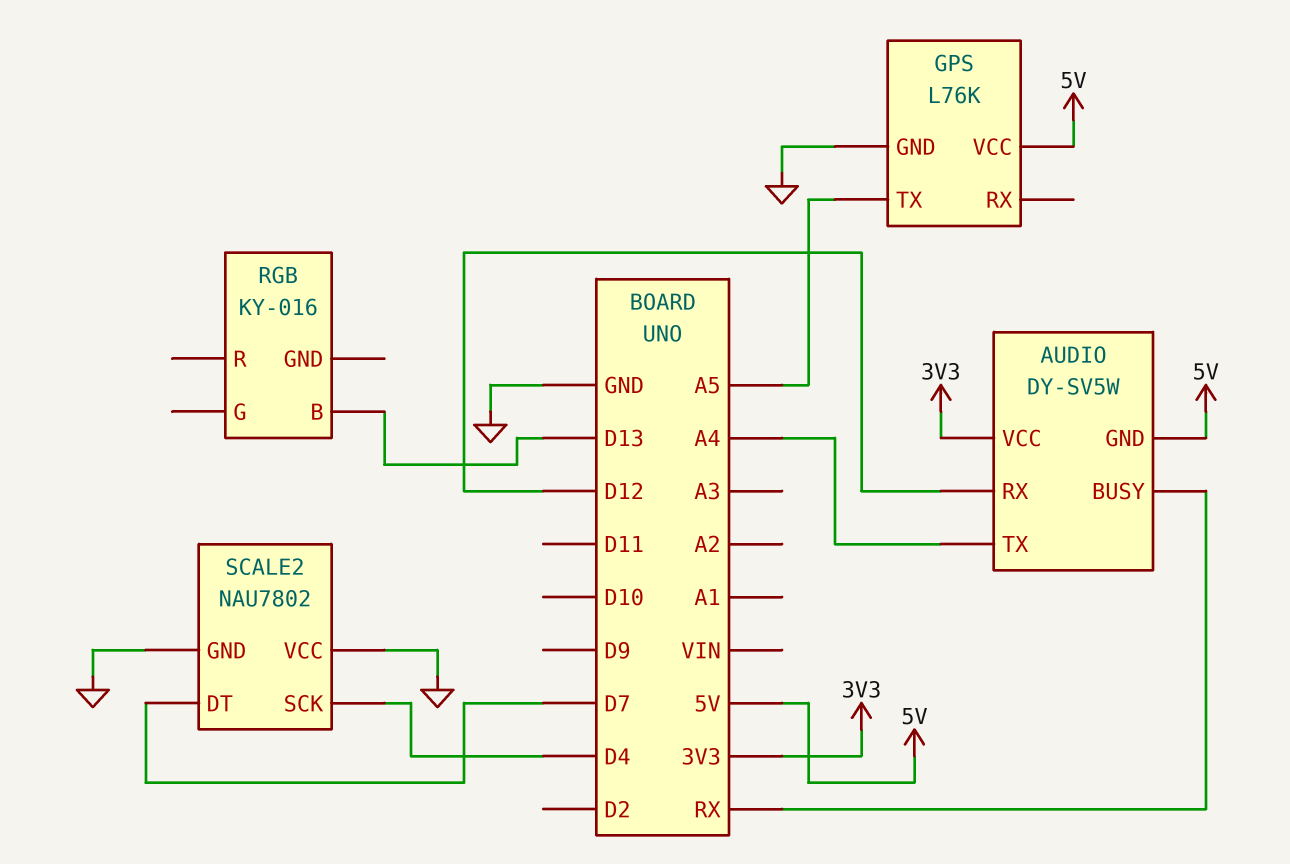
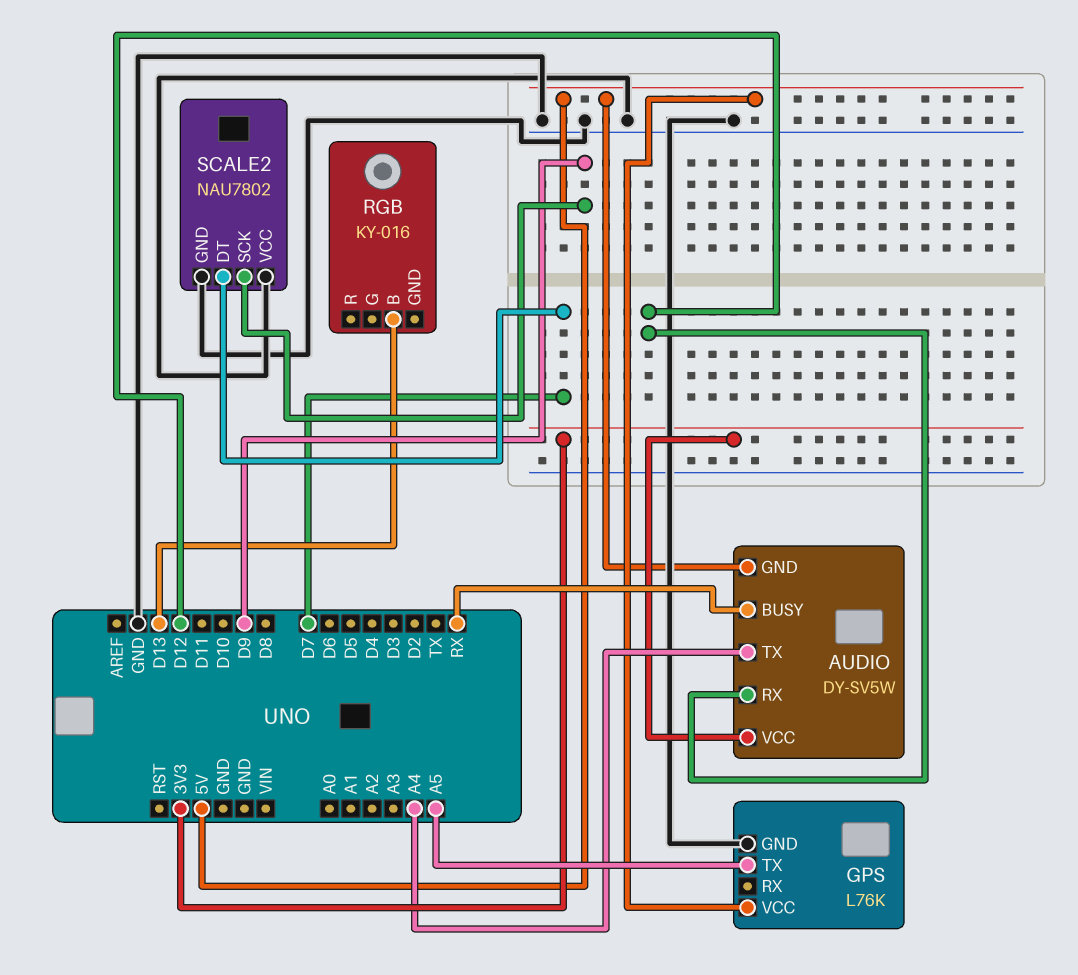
SCALE2 pin SCK: D4 -> D9

